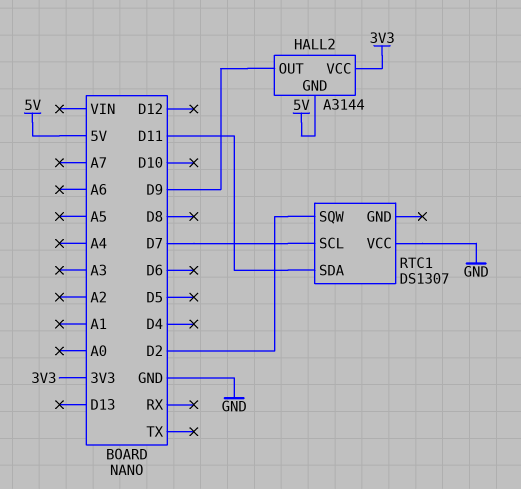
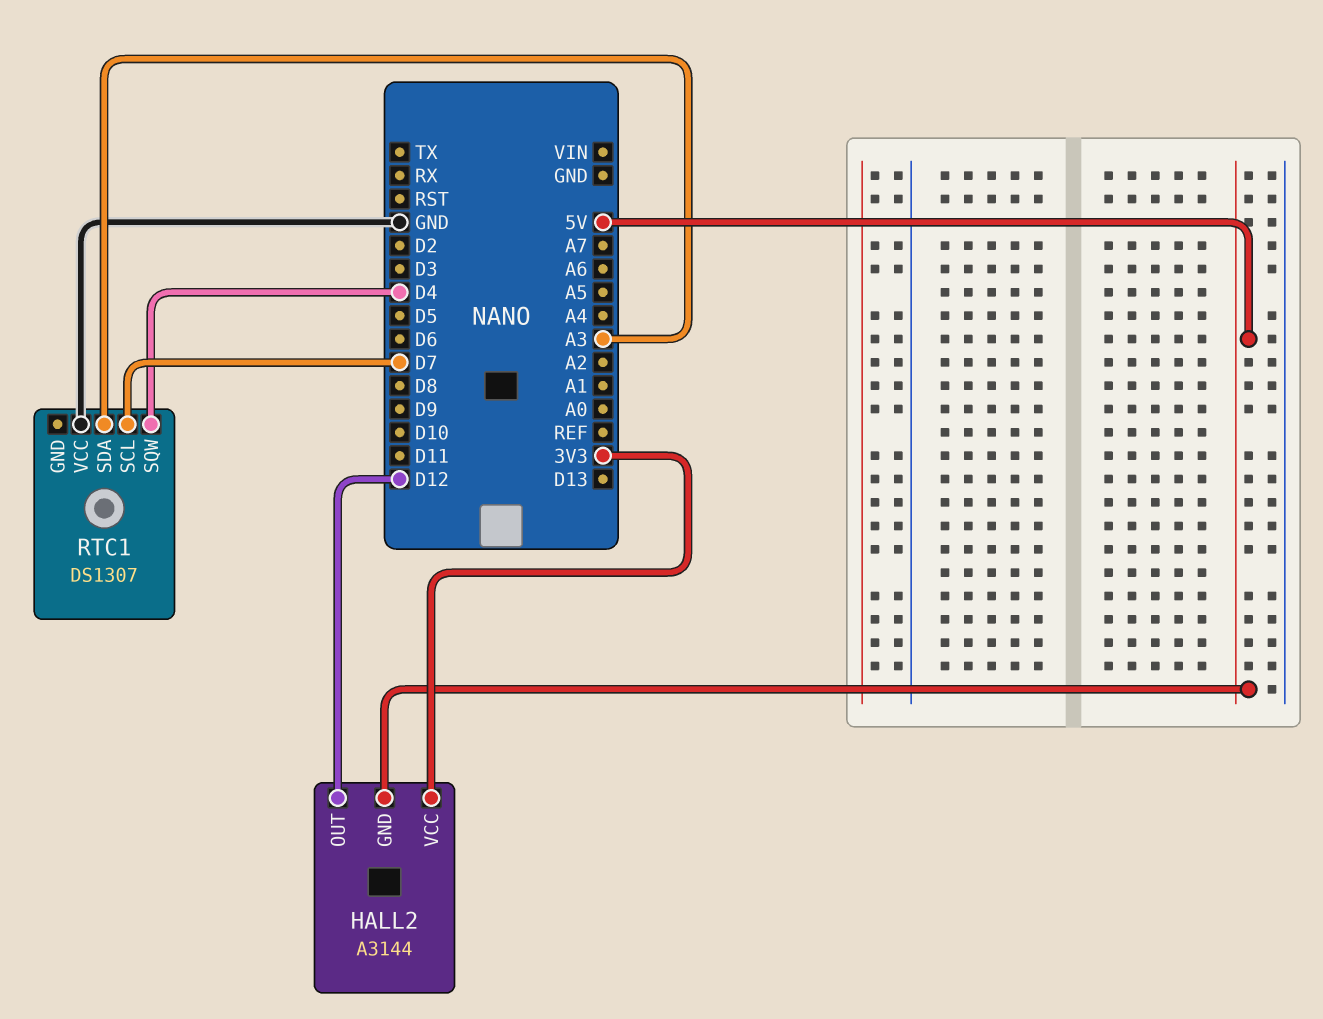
HALL2 pin OUT: D9 -> D12
RTC1 pin SDA: D11 -> A3
RTC1 pin SQW: D2 -> D4

